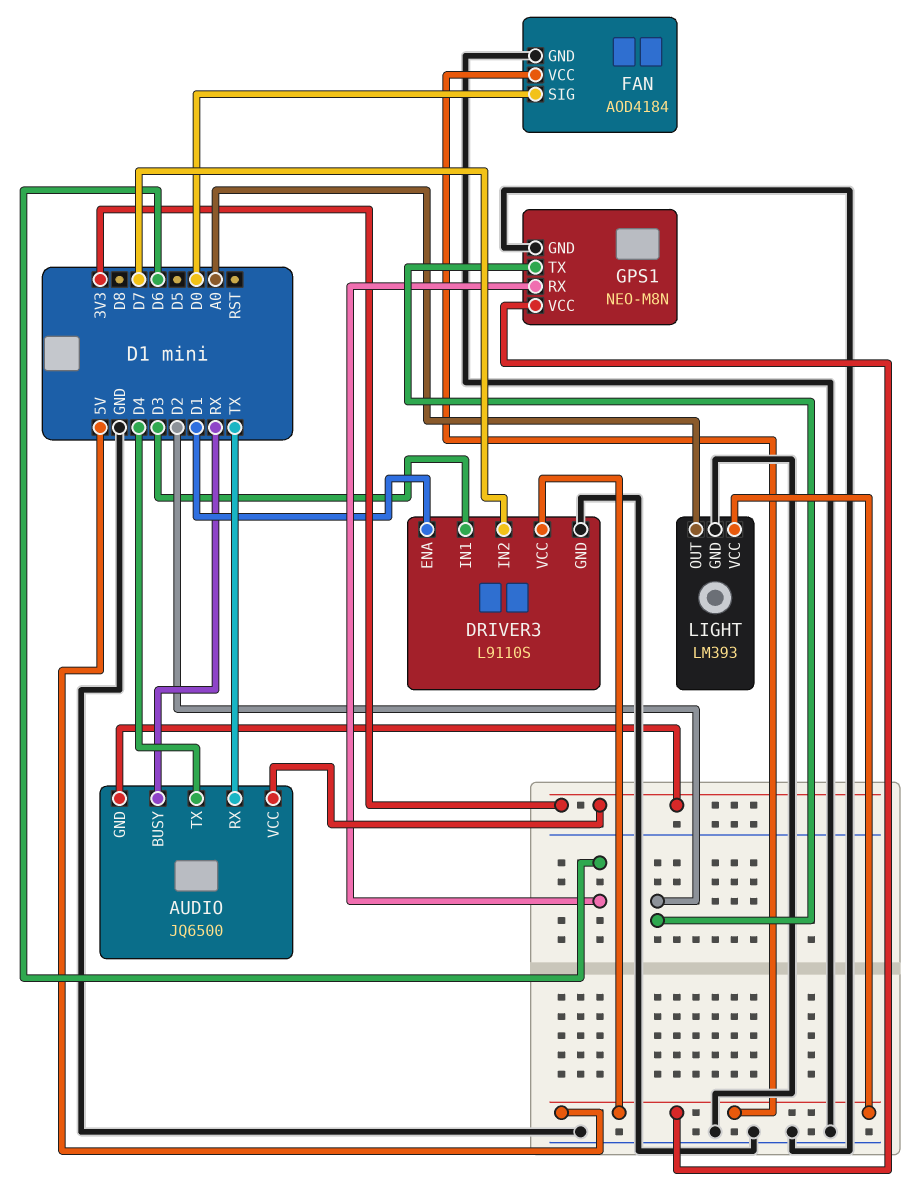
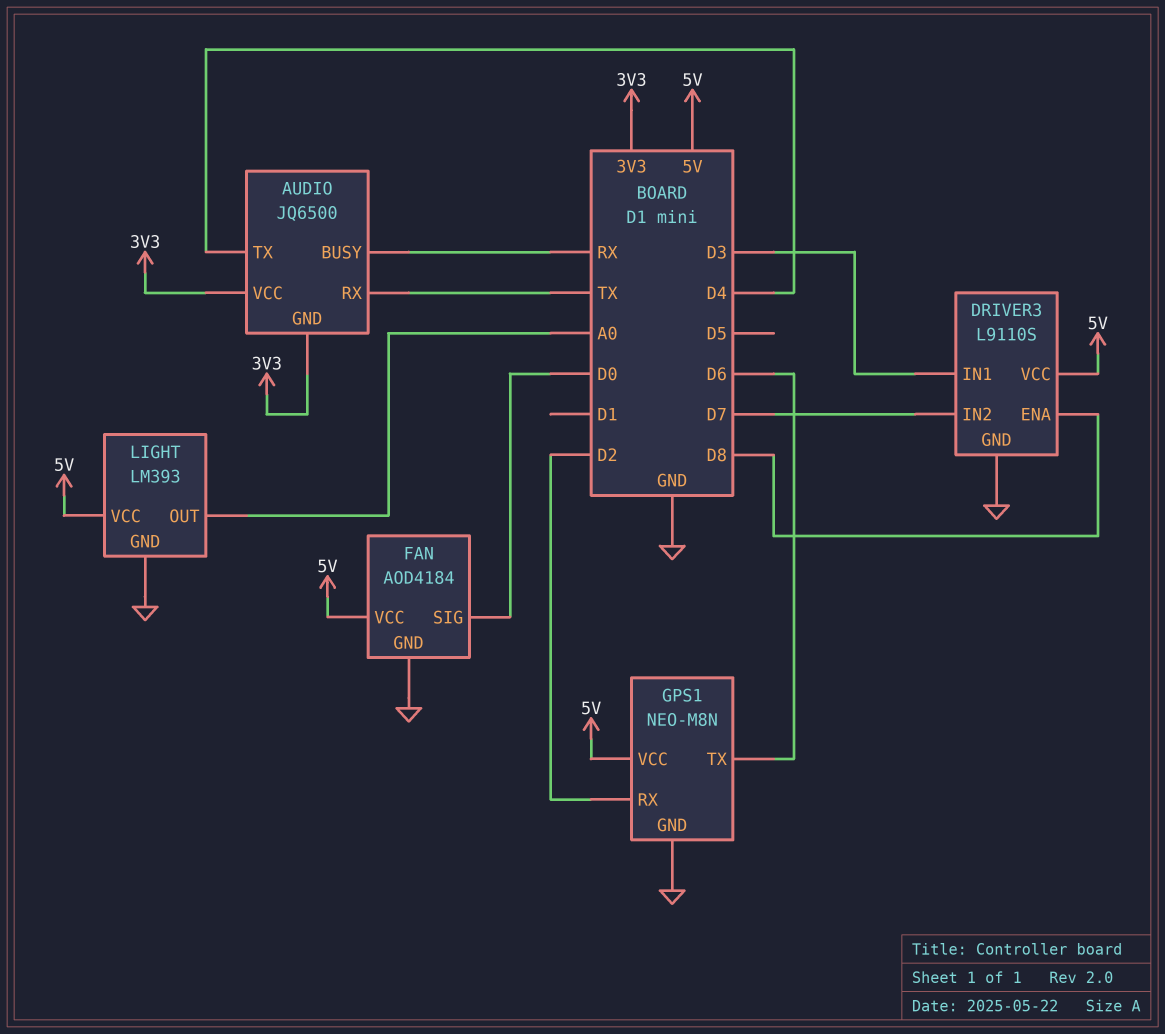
DRIVER3 pin ENA: D1 -> D8
GPS1 pin RX: D6 -> D2
GPS1 pin TX: D2 -> D6

